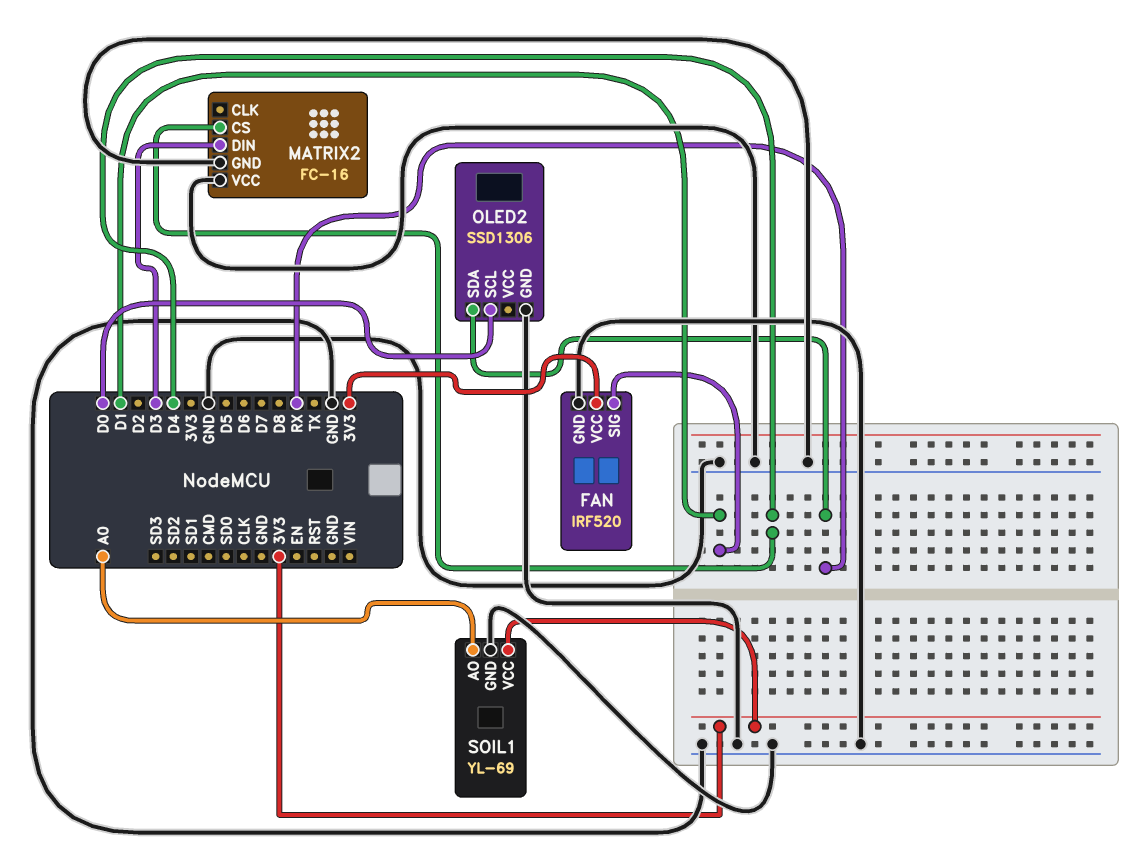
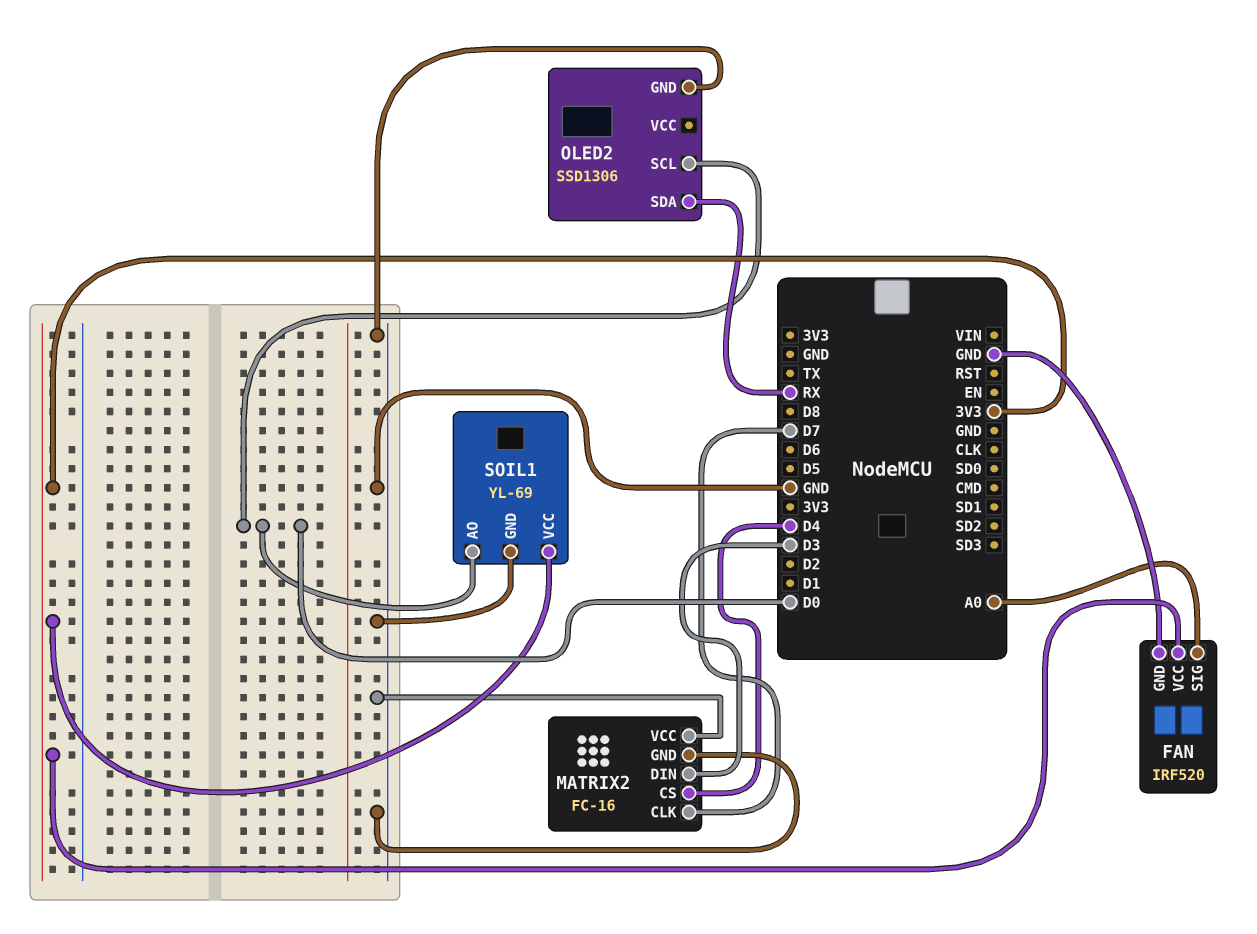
FAN pin SIG: D1 -> A0
MATRIX2 pin CLK: none -> D7
SOIL1 pin AO: A0 -> D0

